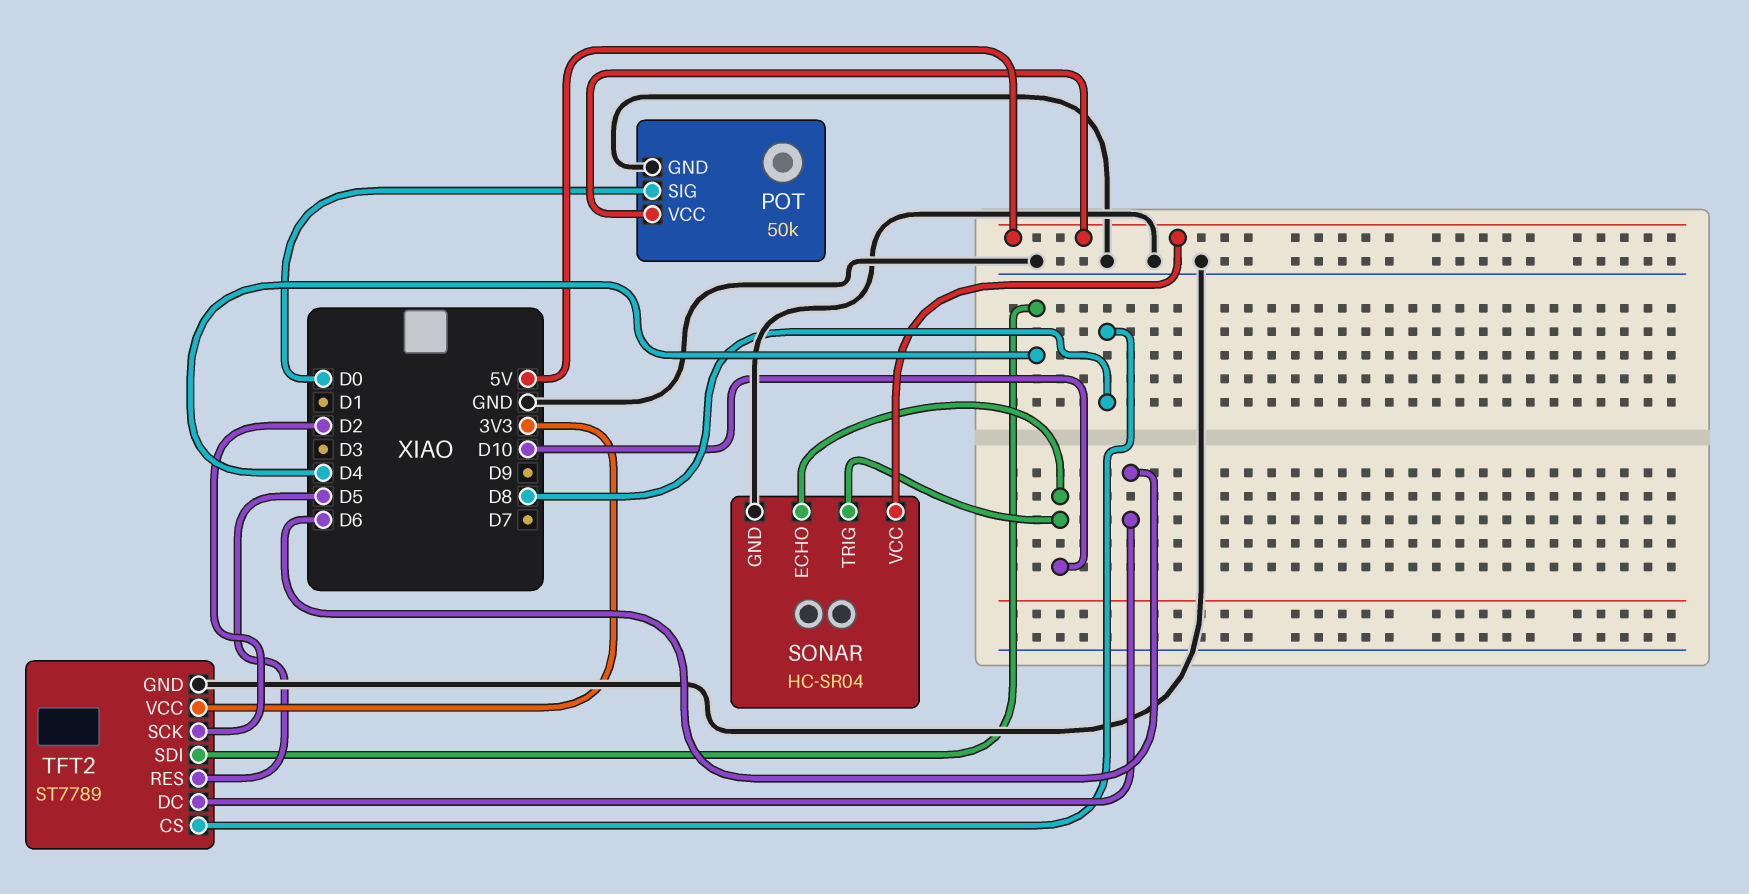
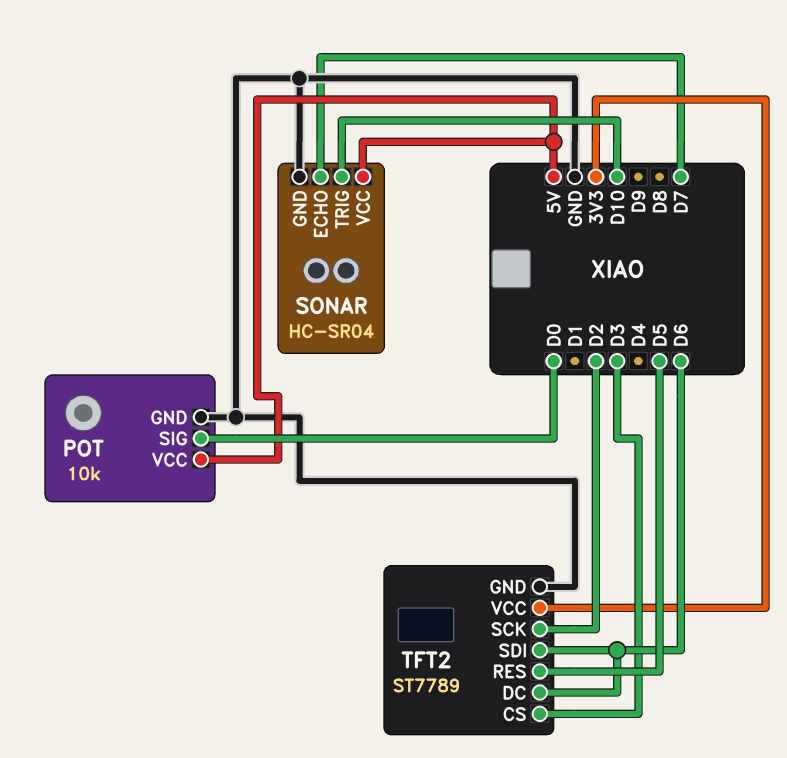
POT: 50k -> 10k
SONAR pin ECHO: D10 -> D7
TFT2 pin CS: D8 -> D3
TFT2 pin SDI: D4 -> D6

